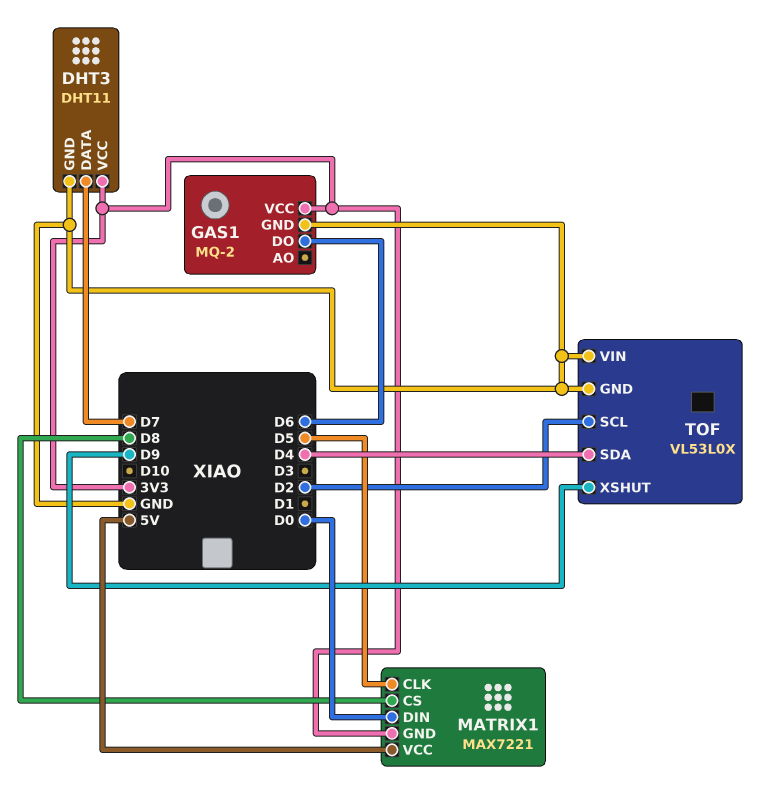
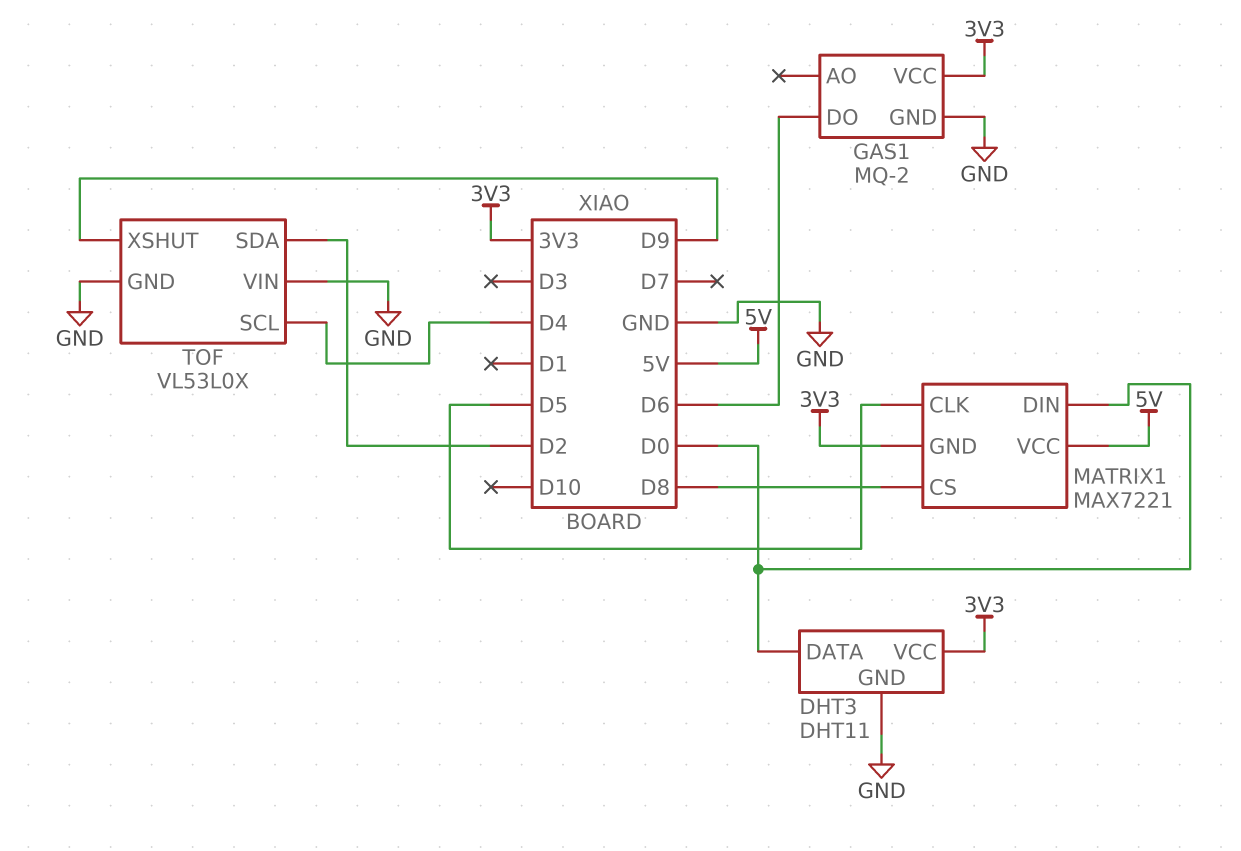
DHT3 pin DATA: D7 -> D0
TOF pin SCL: D2 -> D4
TOF pin SDA: D4 -> D2

